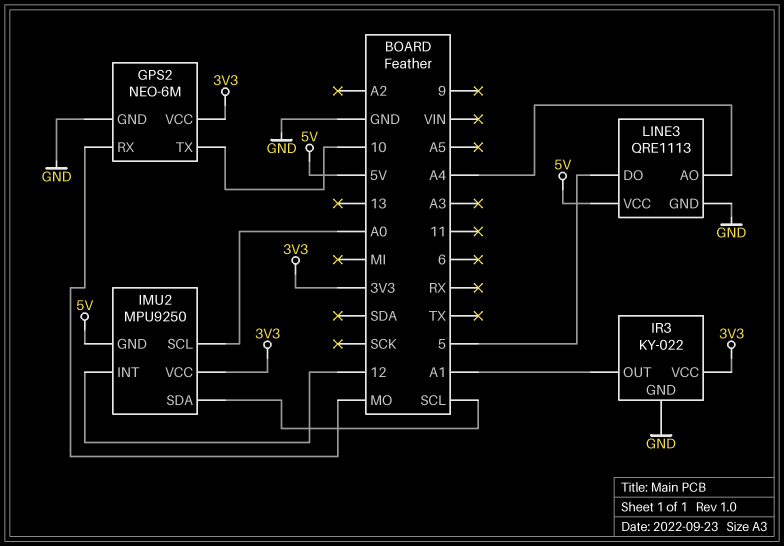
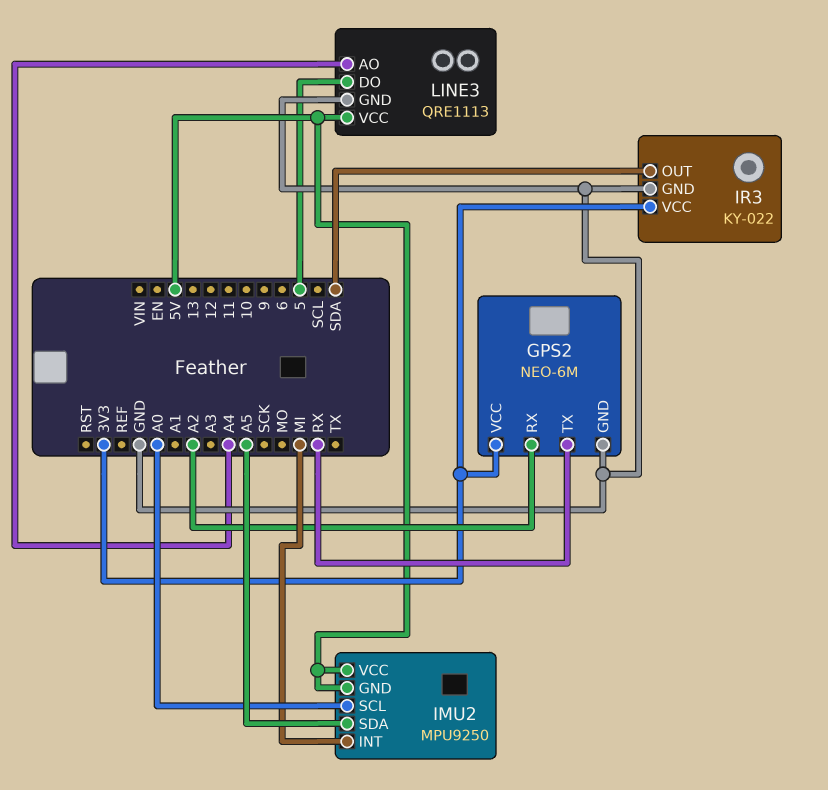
GPS2 pin RX: MO -> A2
GPS2 pin TX: 10 -> RX
IMU2 pin INT: 12 -> MI
IMU2 pin SDA: SCL -> A5
IMU2 pin VCC: 3V3 -> 5V
IR3 pin OUT: A1 -> SDA

